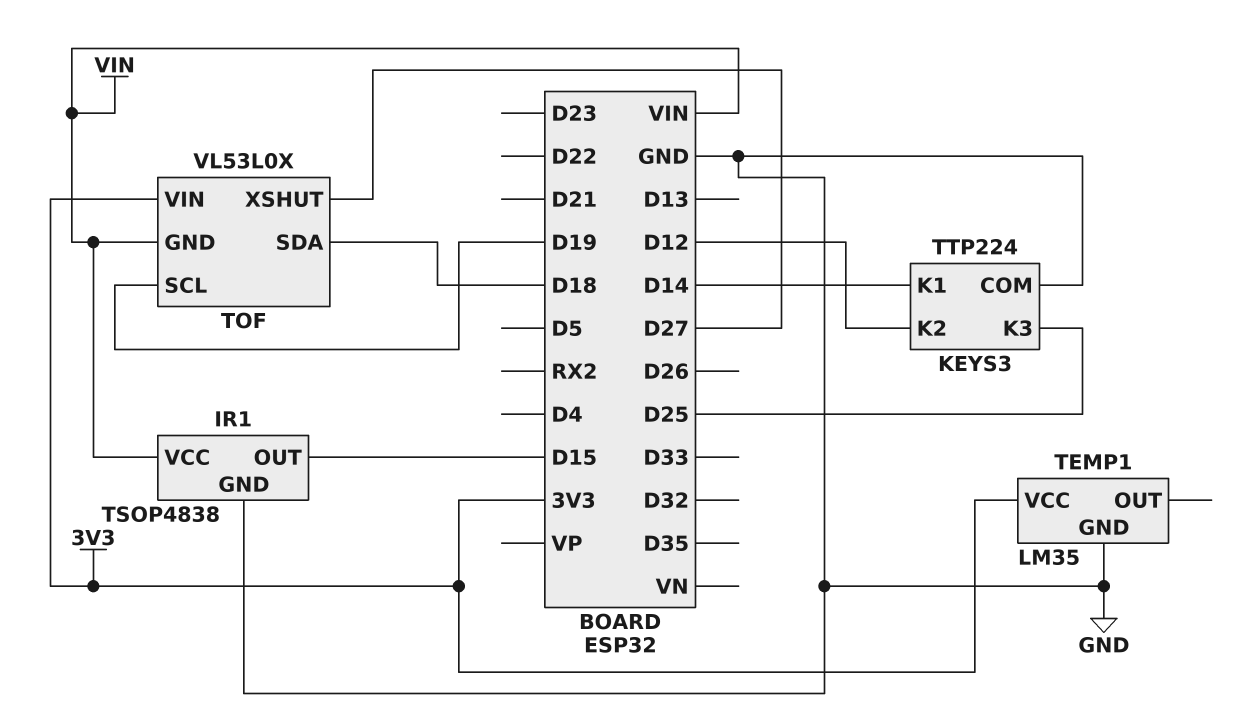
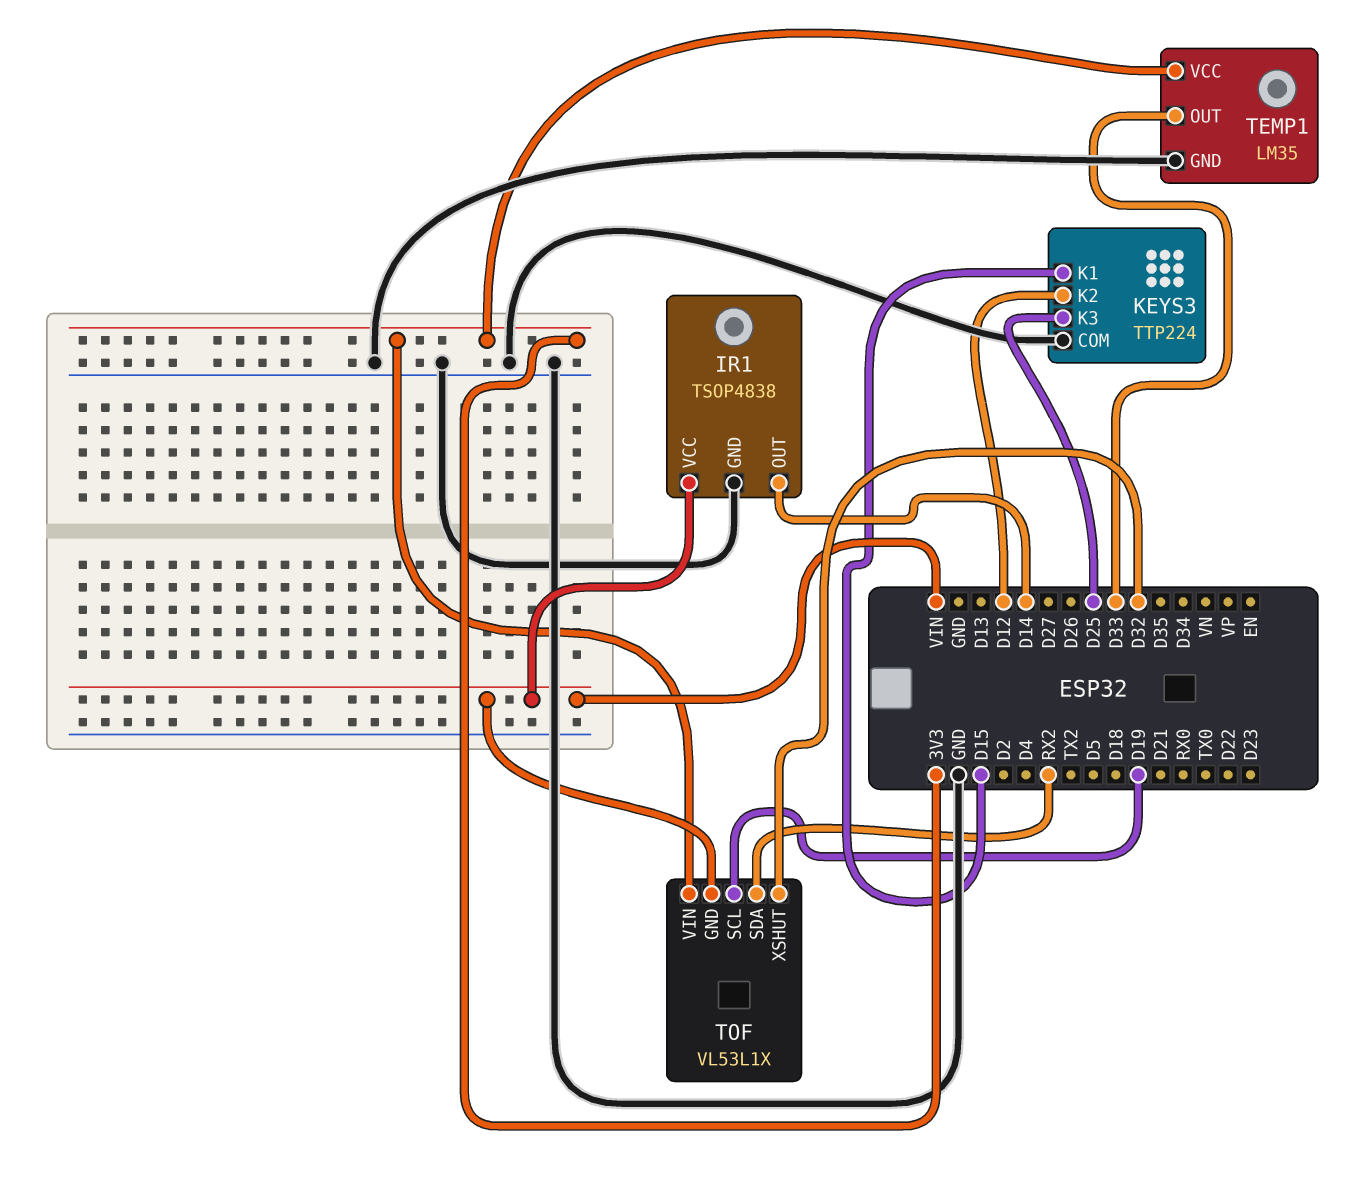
IR1 pin OUT: D15 -> D14
KEYS3 pin K1: D14 -> D15
TEMP1 pin OUT: none -> D33
TOF: VL53L0X -> VL53L1X
TOF pin SDA: D18 -> RX2
TOF pin XSHUT: D27 -> D32

